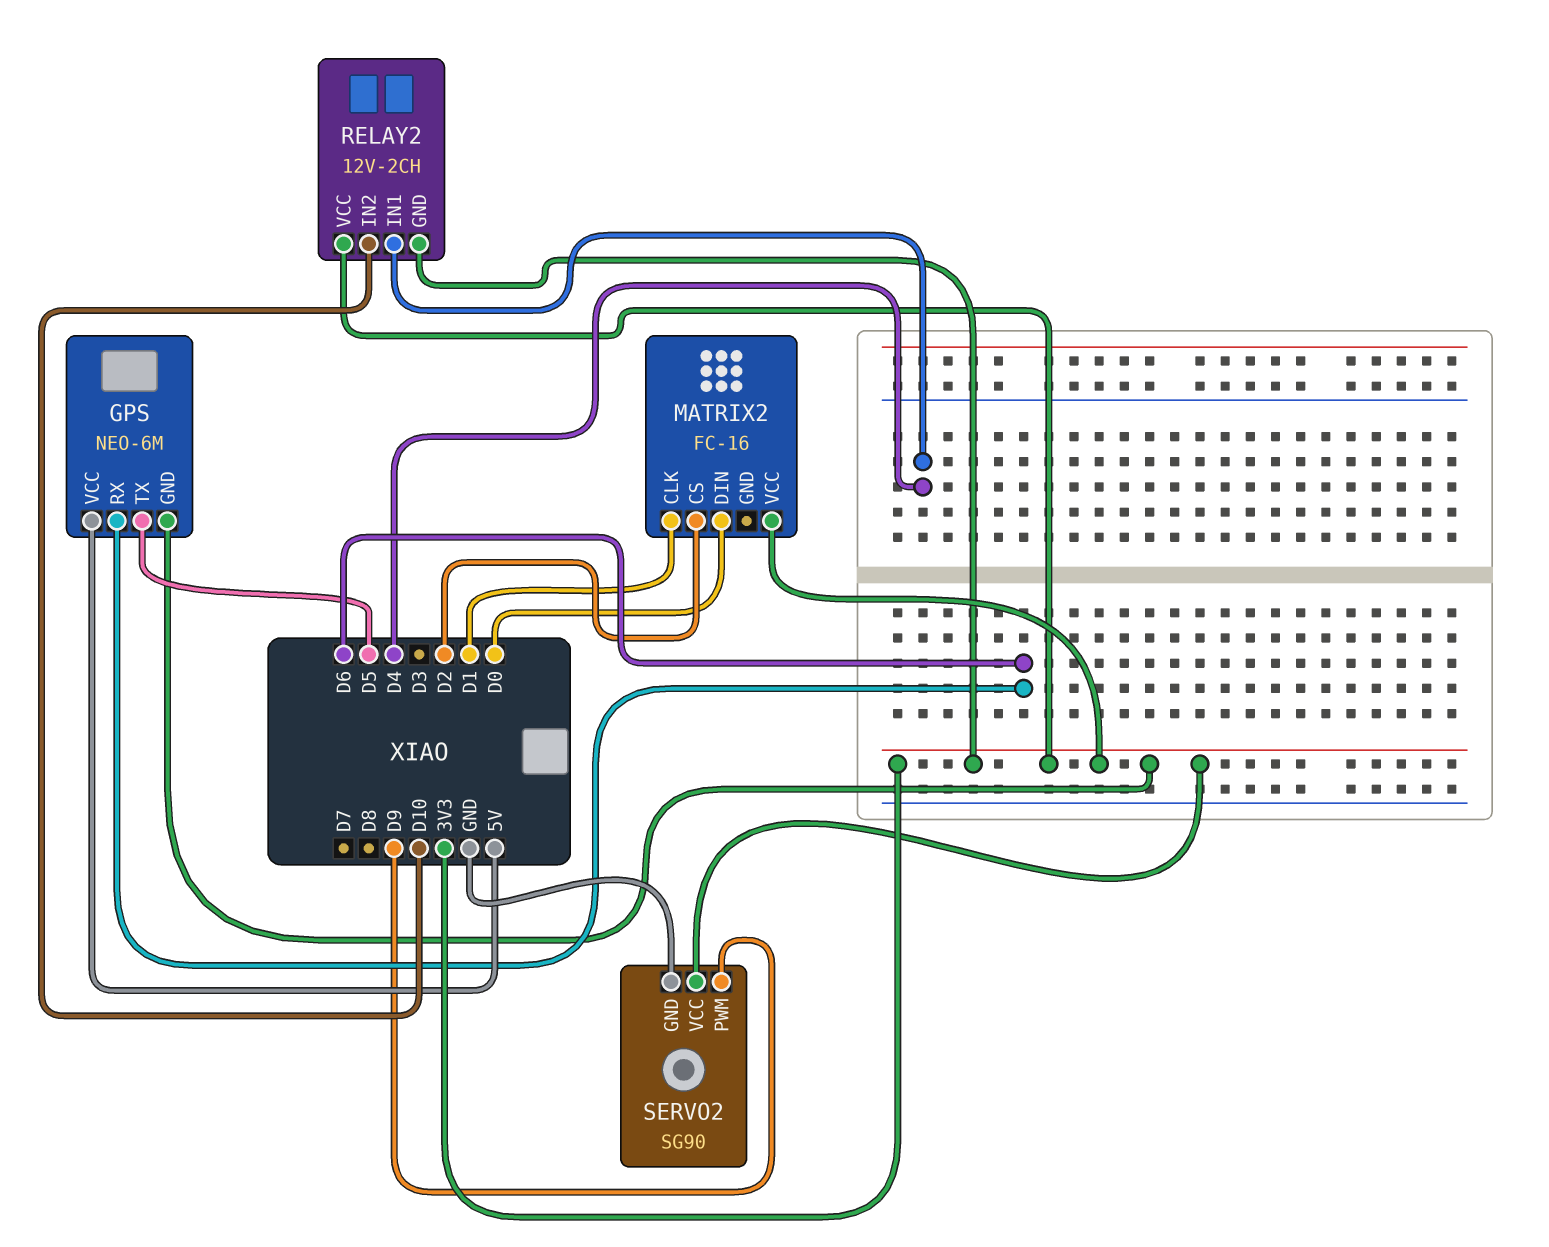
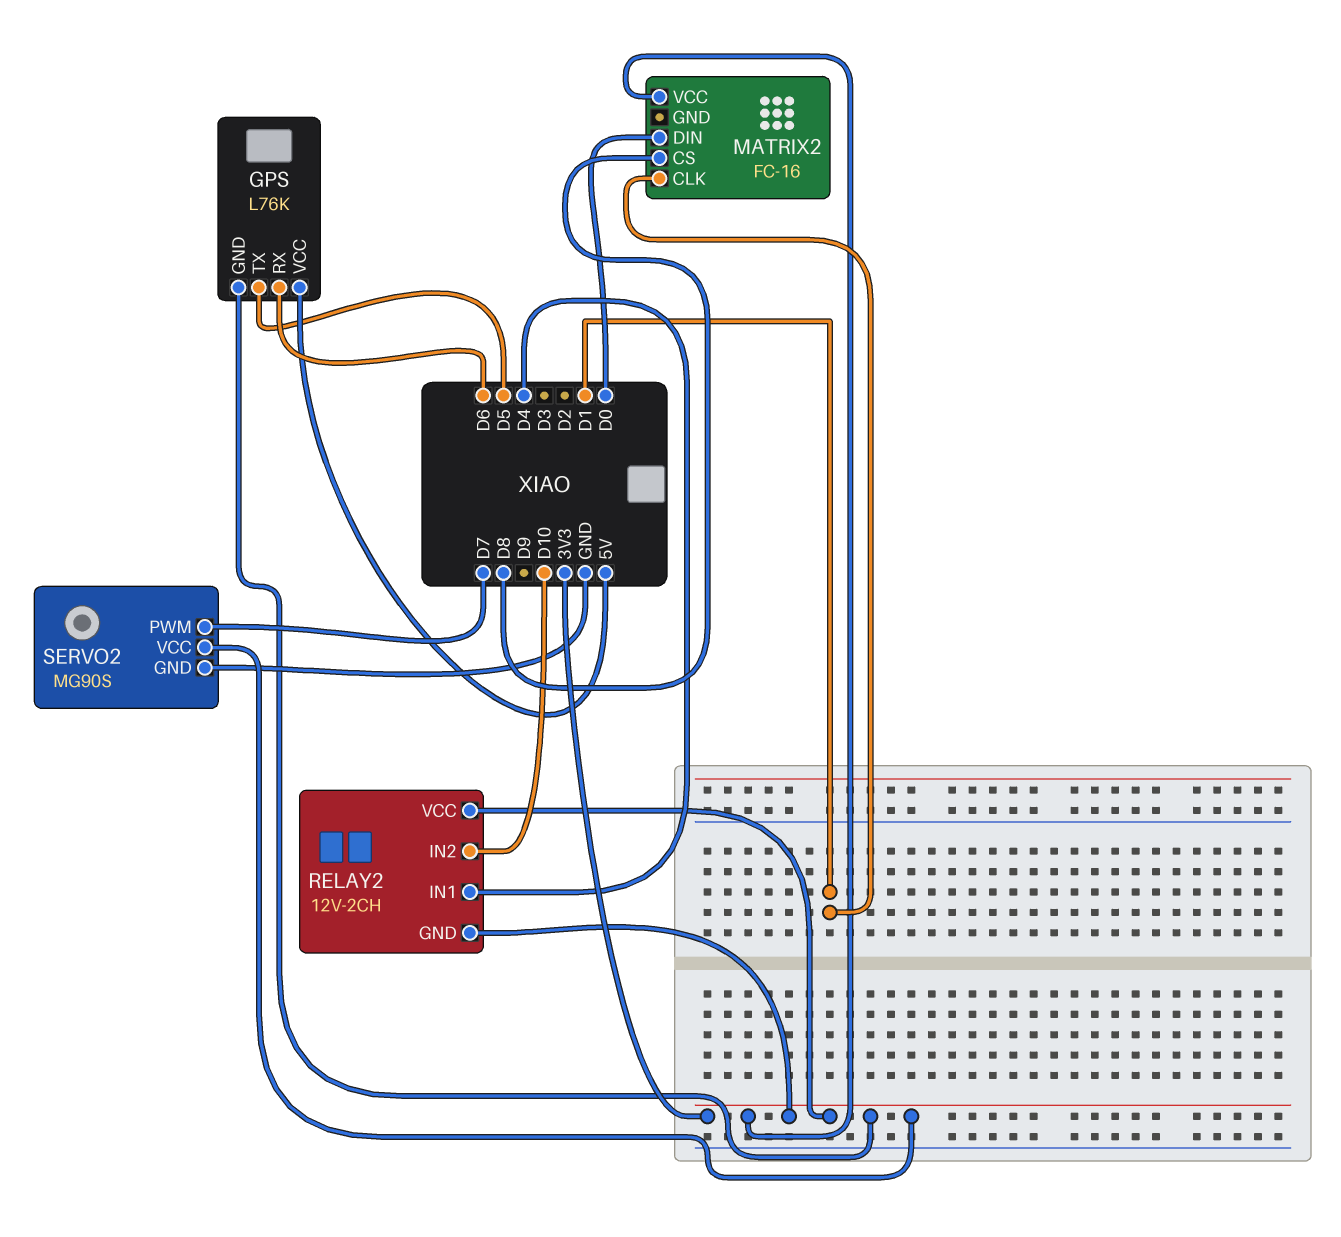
GPS: NEO-6M -> L76K
MATRIX2 pin CS: D2 -> D8
SERVO2: SG90 -> MG90S
SERVO2 pin PWM: D9 -> D7

